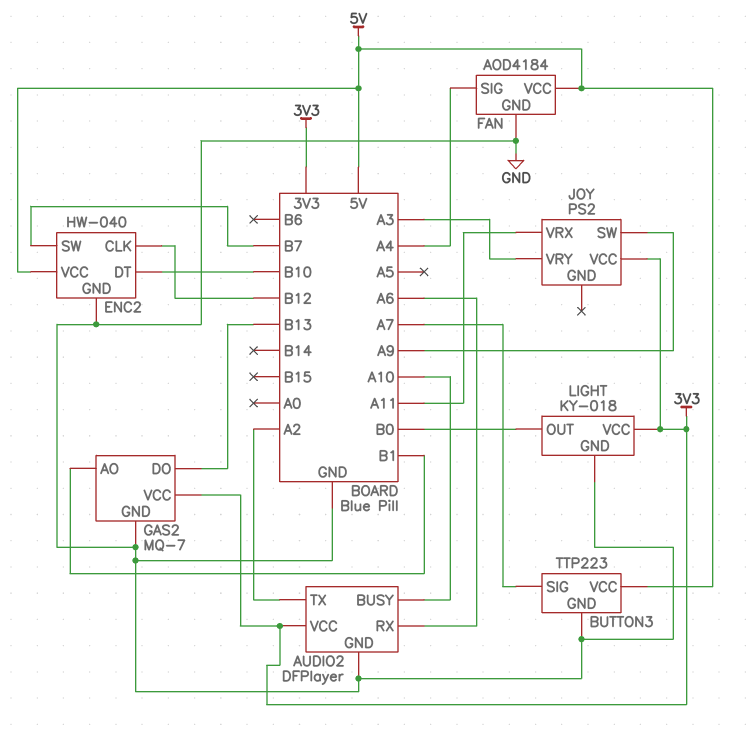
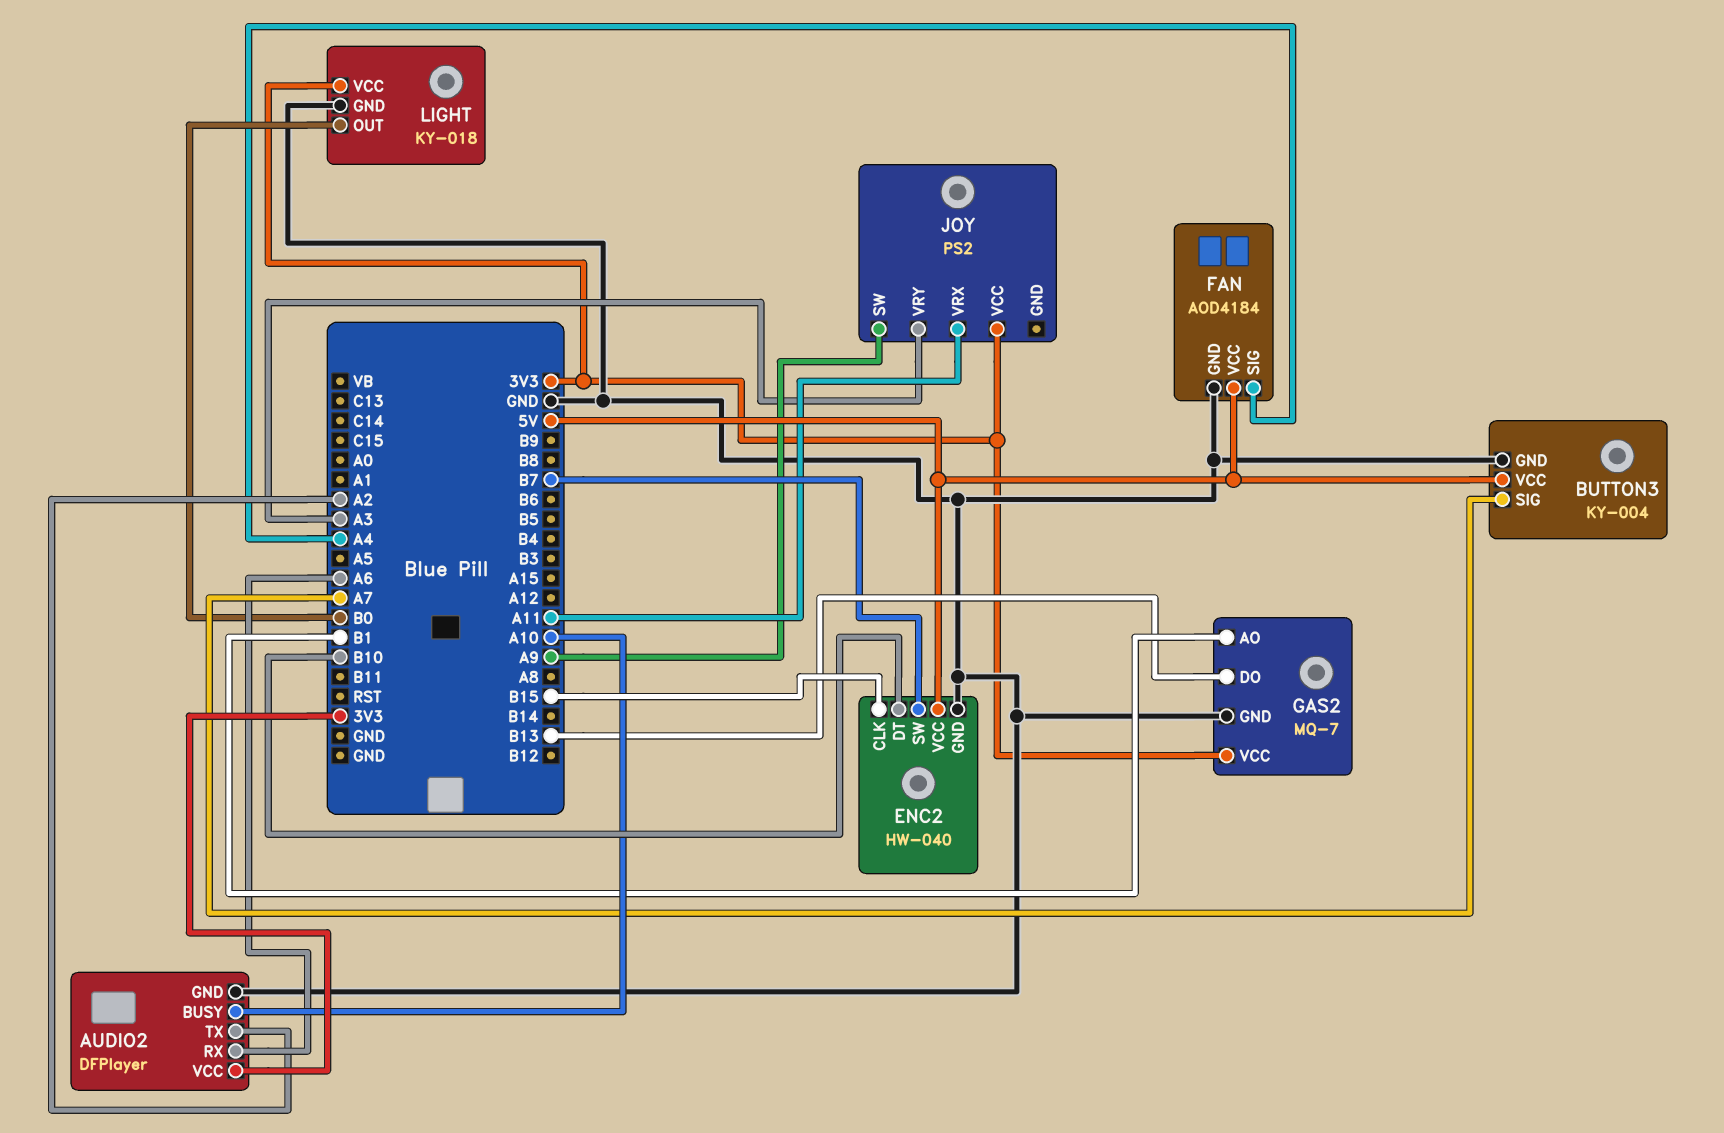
BUTTON3: TTP223 -> KY-004
ENC2 pin CLK: B12 -> B15

